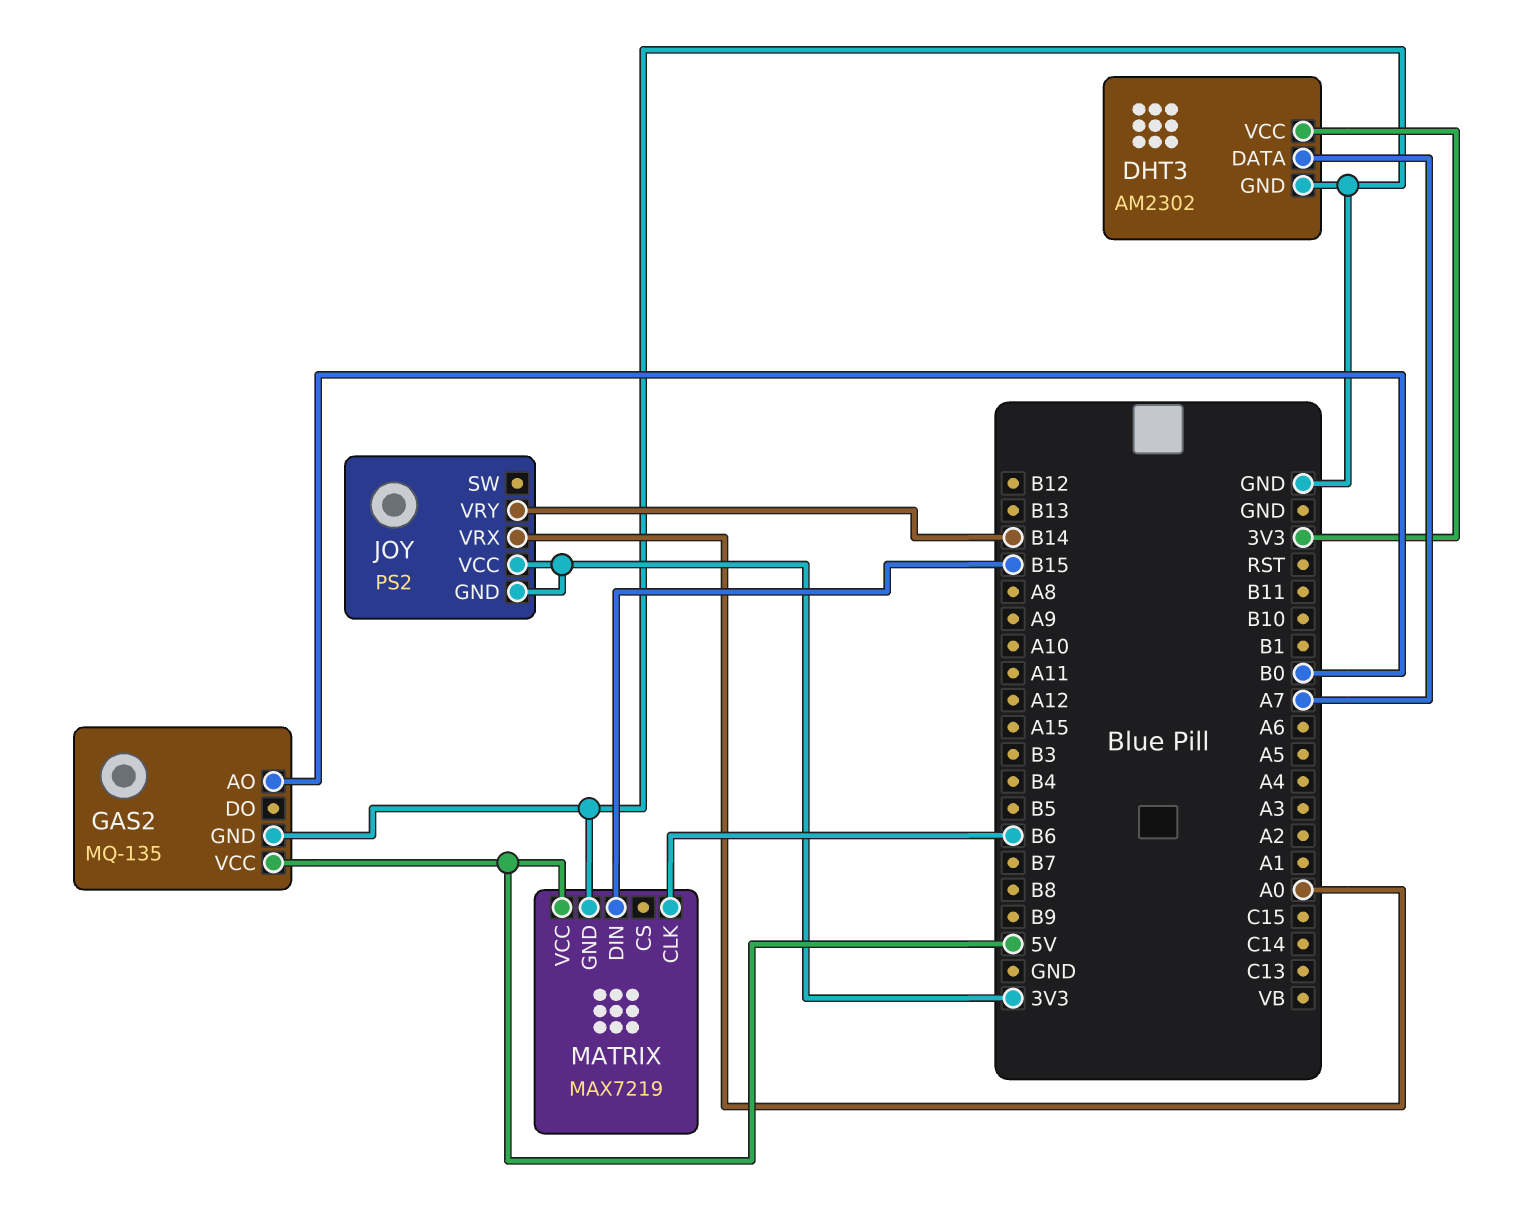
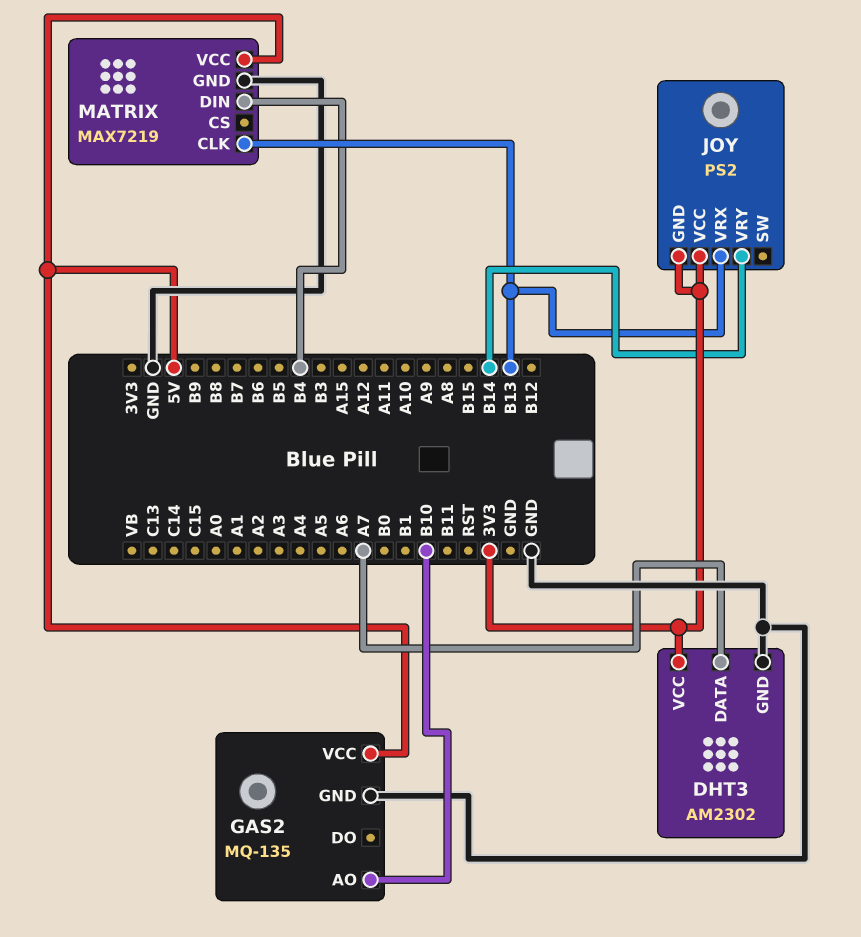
GAS2 pin AO: B0 -> B10
JOY pin VRX: A0 -> B13
MATRIX pin CLK: B6 -> B13
MATRIX pin DIN: B15 -> B4

